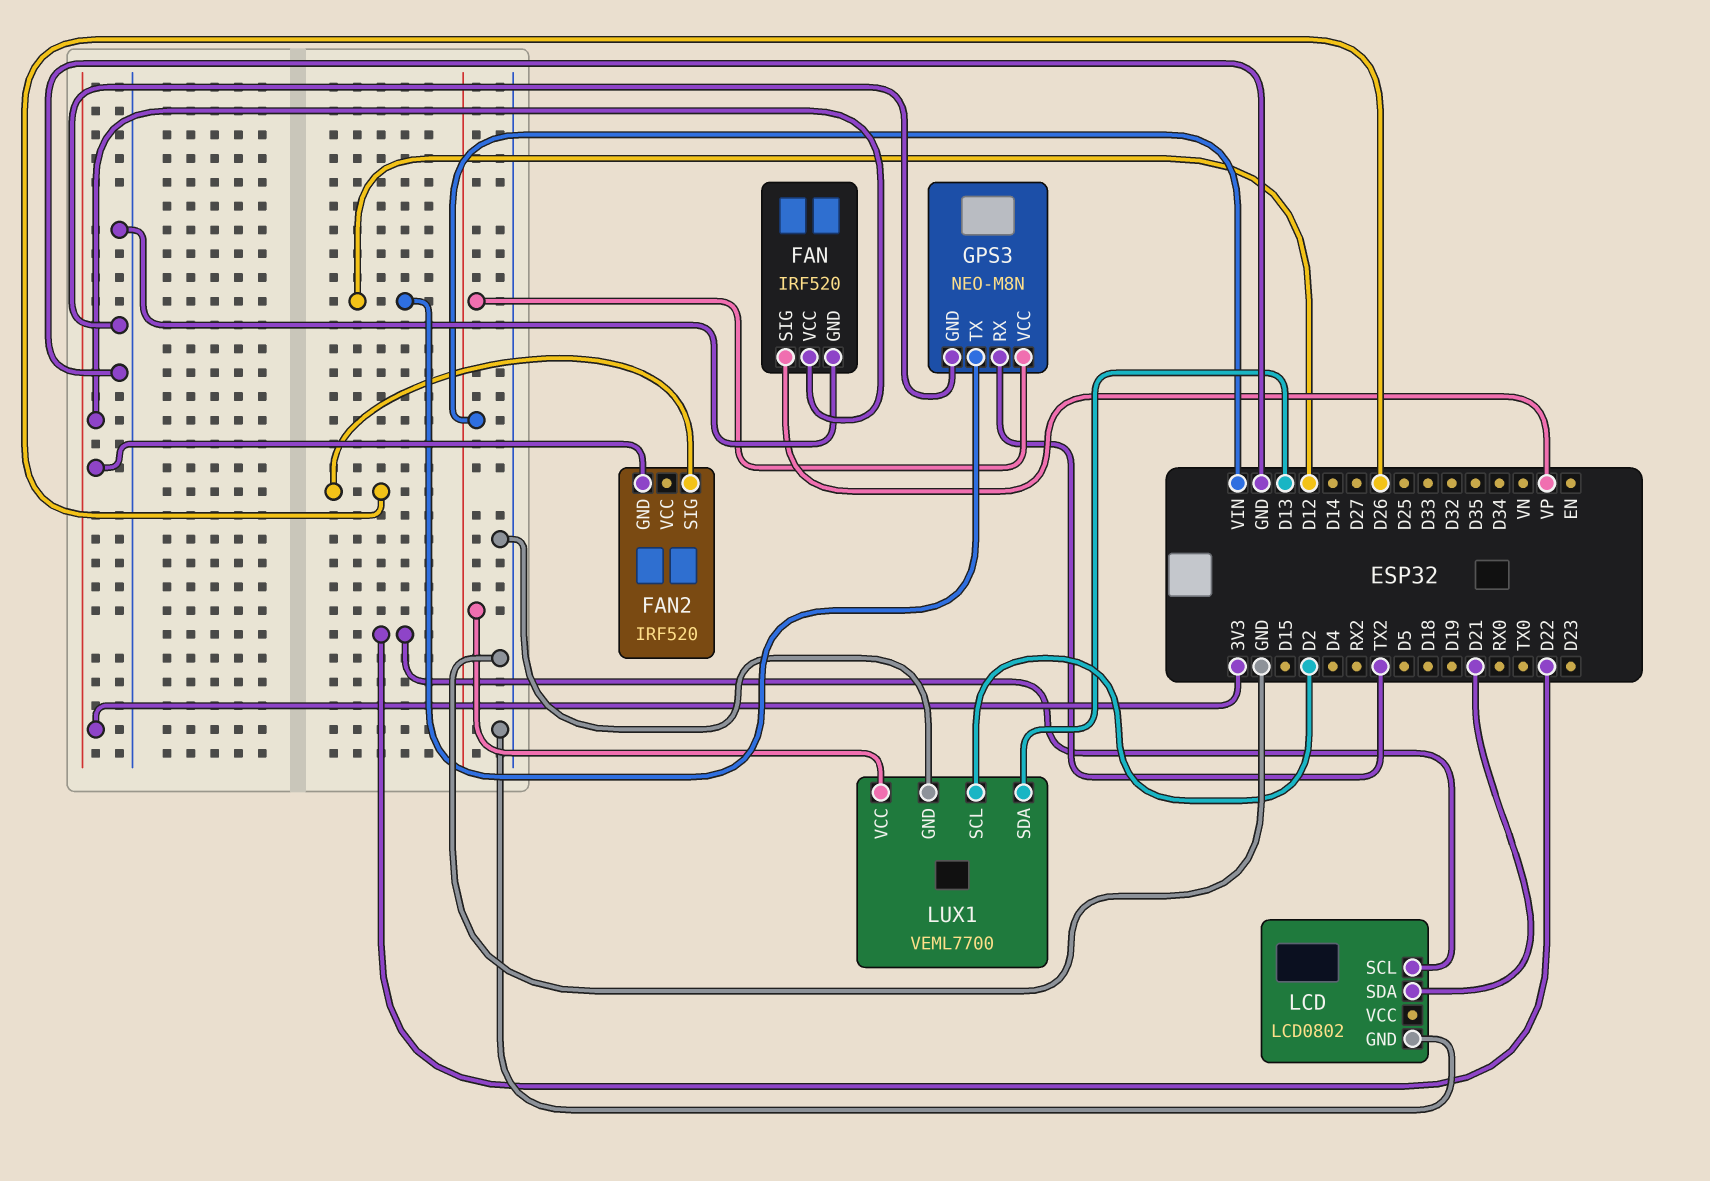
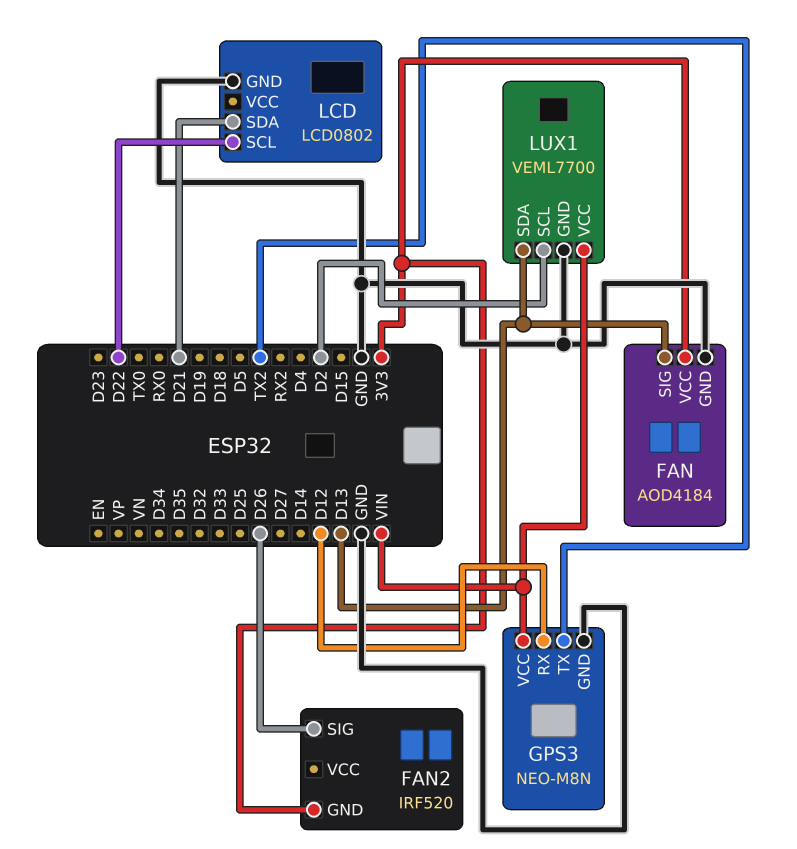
FAN: IRF520 -> AOD4184
FAN pin SIG: VP -> D13
GPS3 pin RX: TX2 -> D12
GPS3 pin TX: D12 -> TX2

